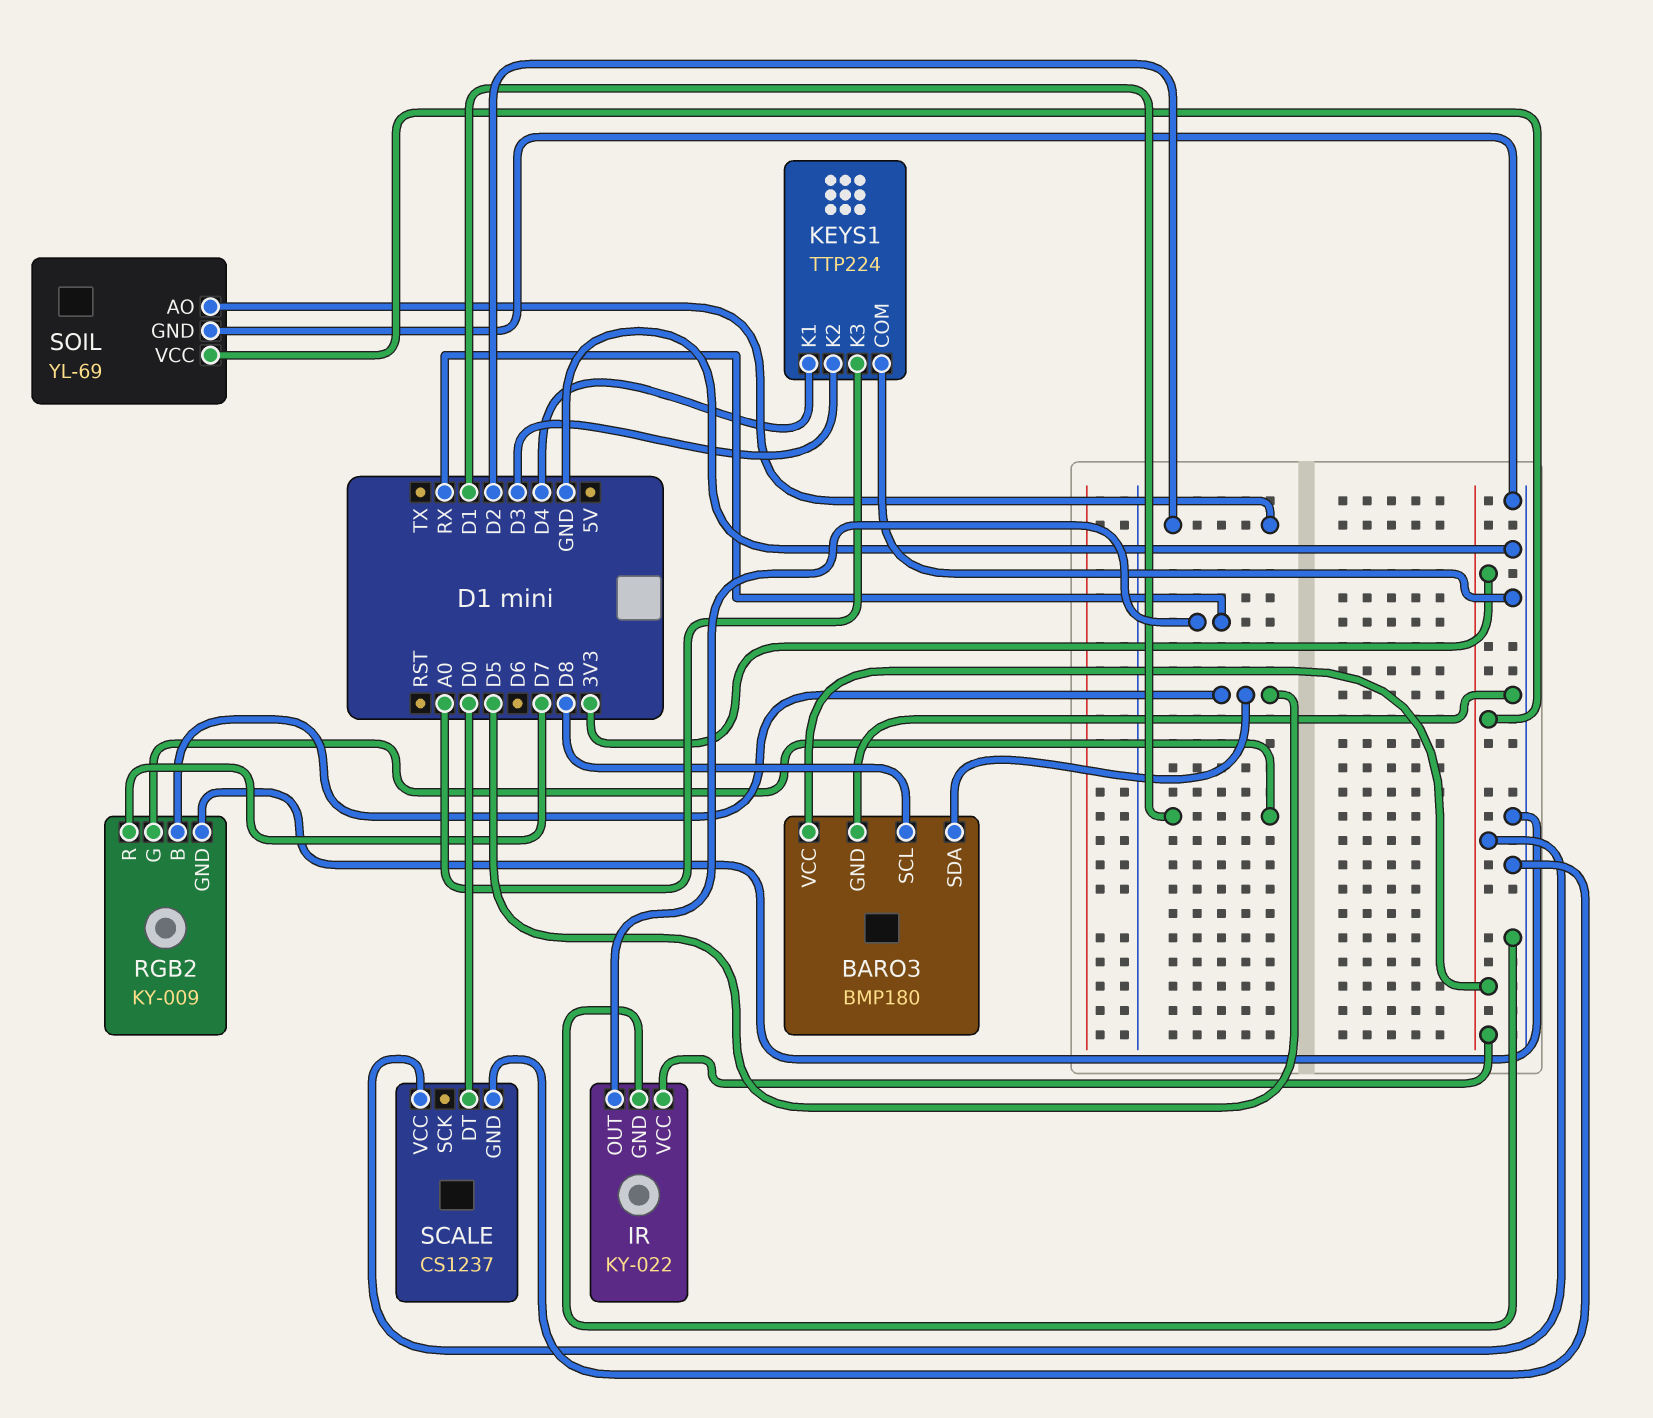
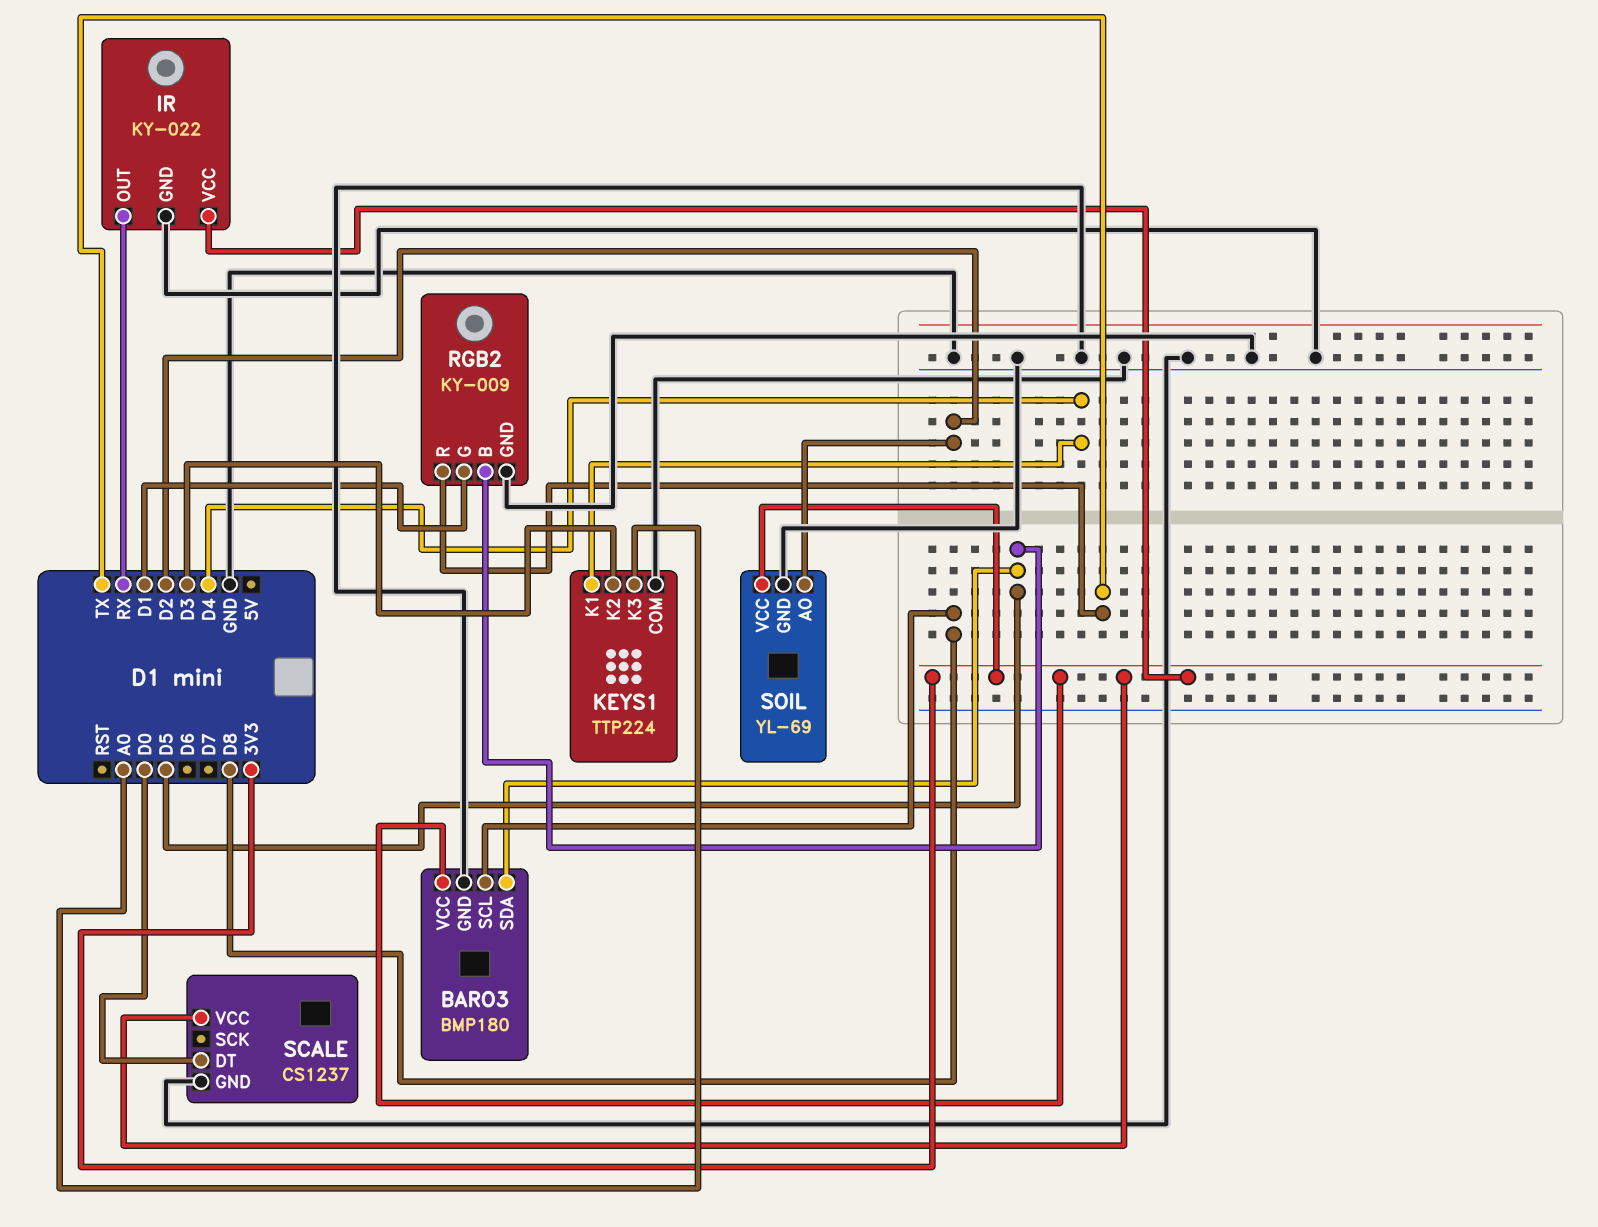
RGB2 pin R: D7 -> TX

